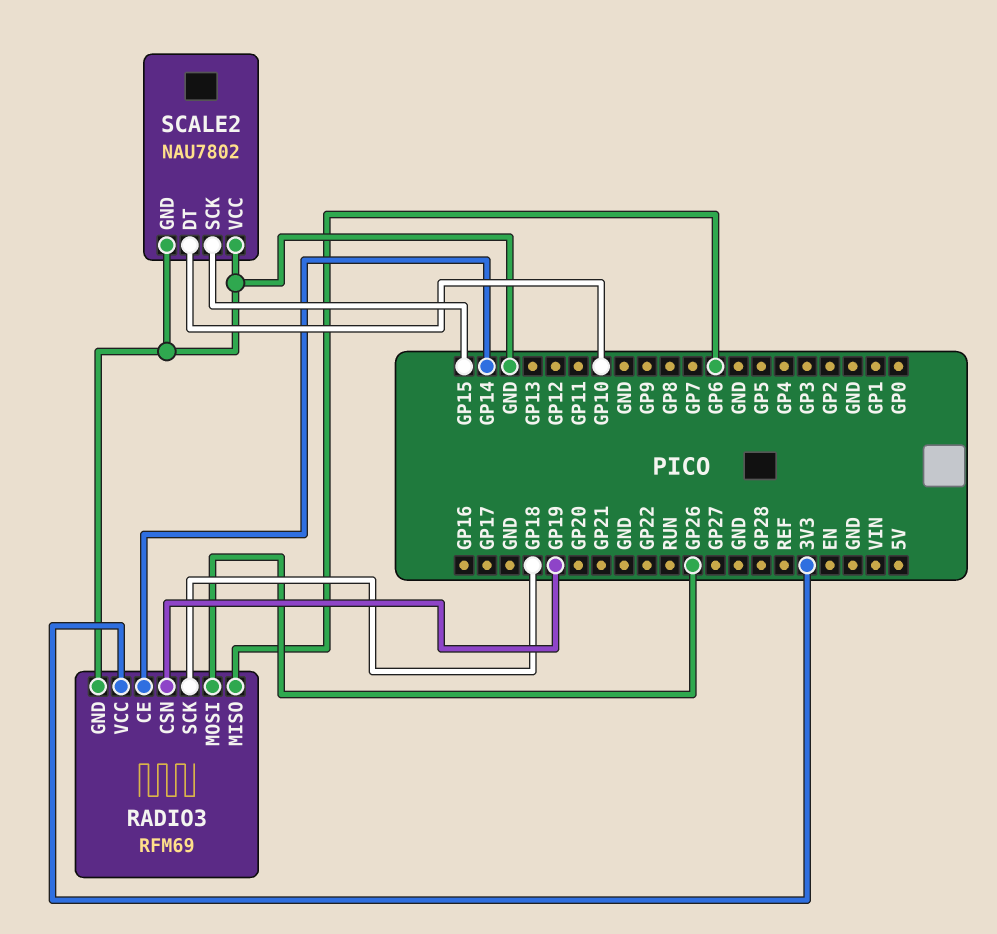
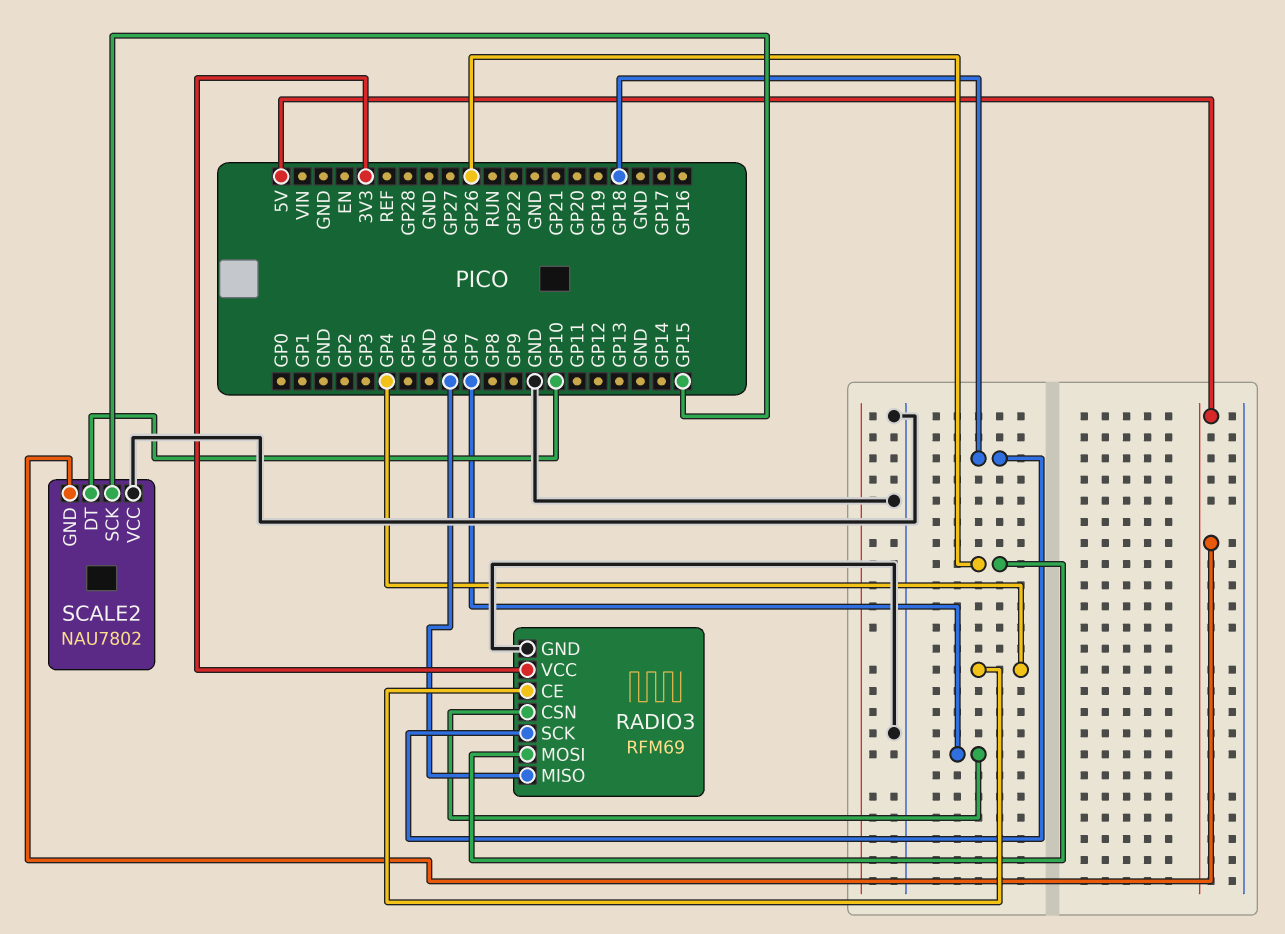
RADIO3 pin CE: GP14 -> GP4
RADIO3 pin CSN: GP19 -> GP7
SCALE2 pin GND: GND -> 5V

